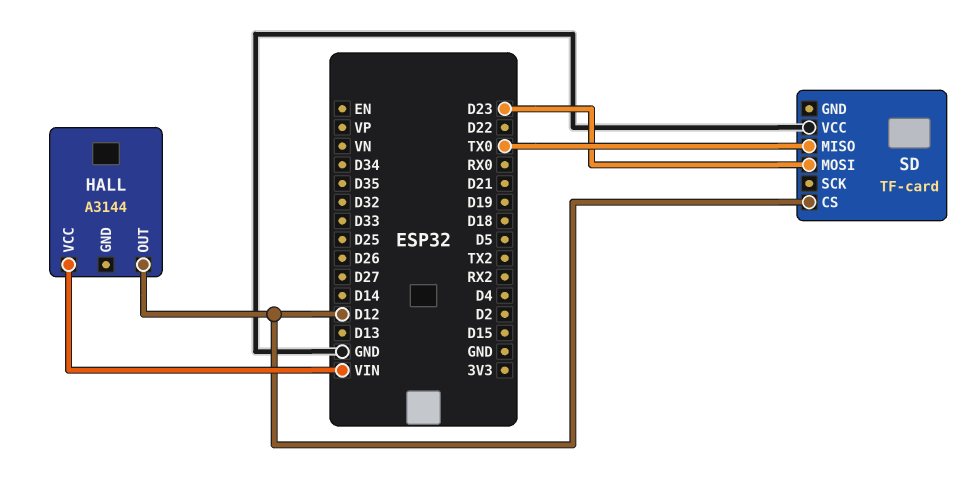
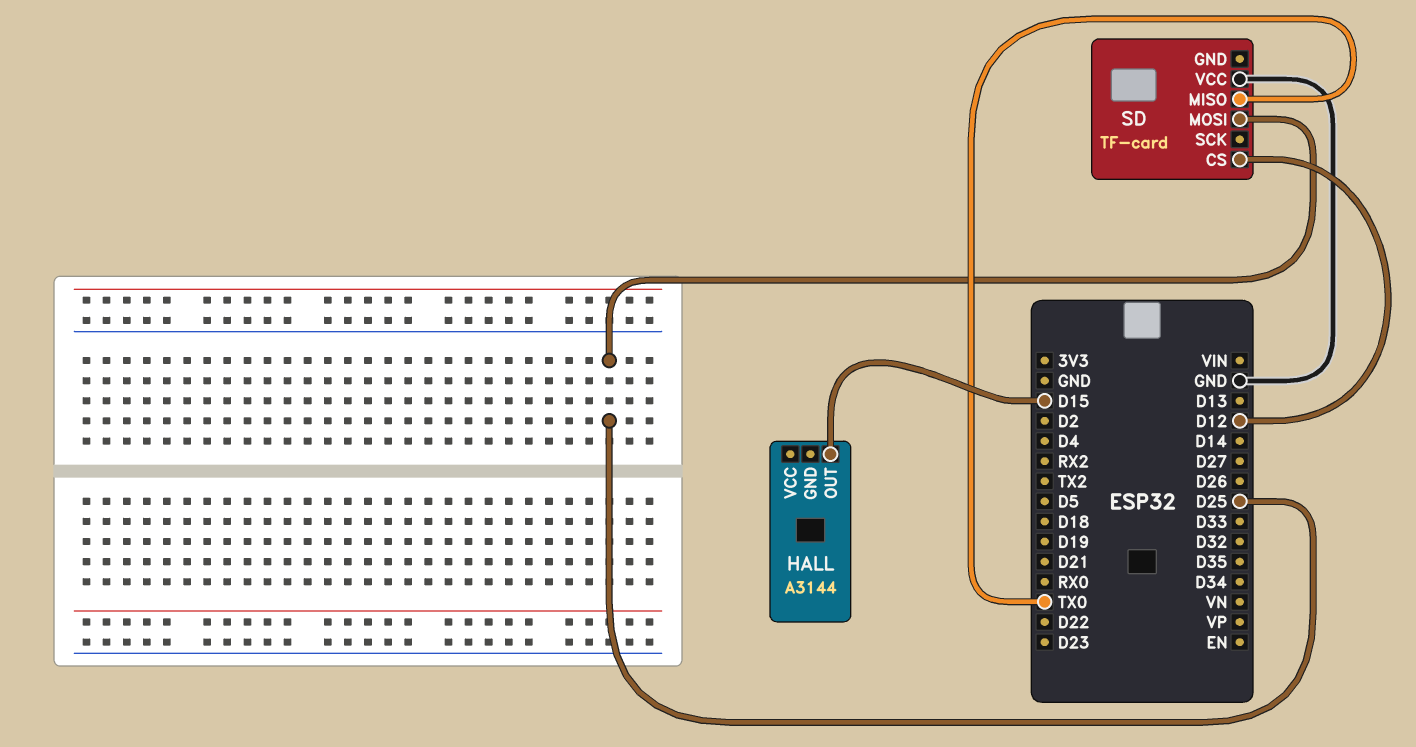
HALL pin OUT: D12 -> D15
HALL pin VCC: VIN -> none
SD pin MOSI: D23 -> D25

